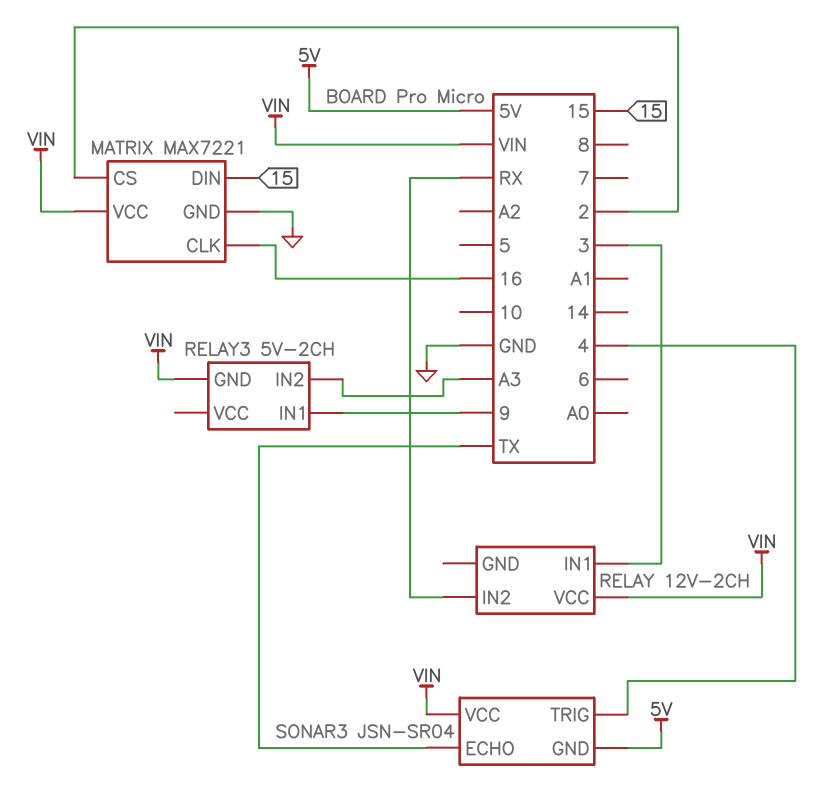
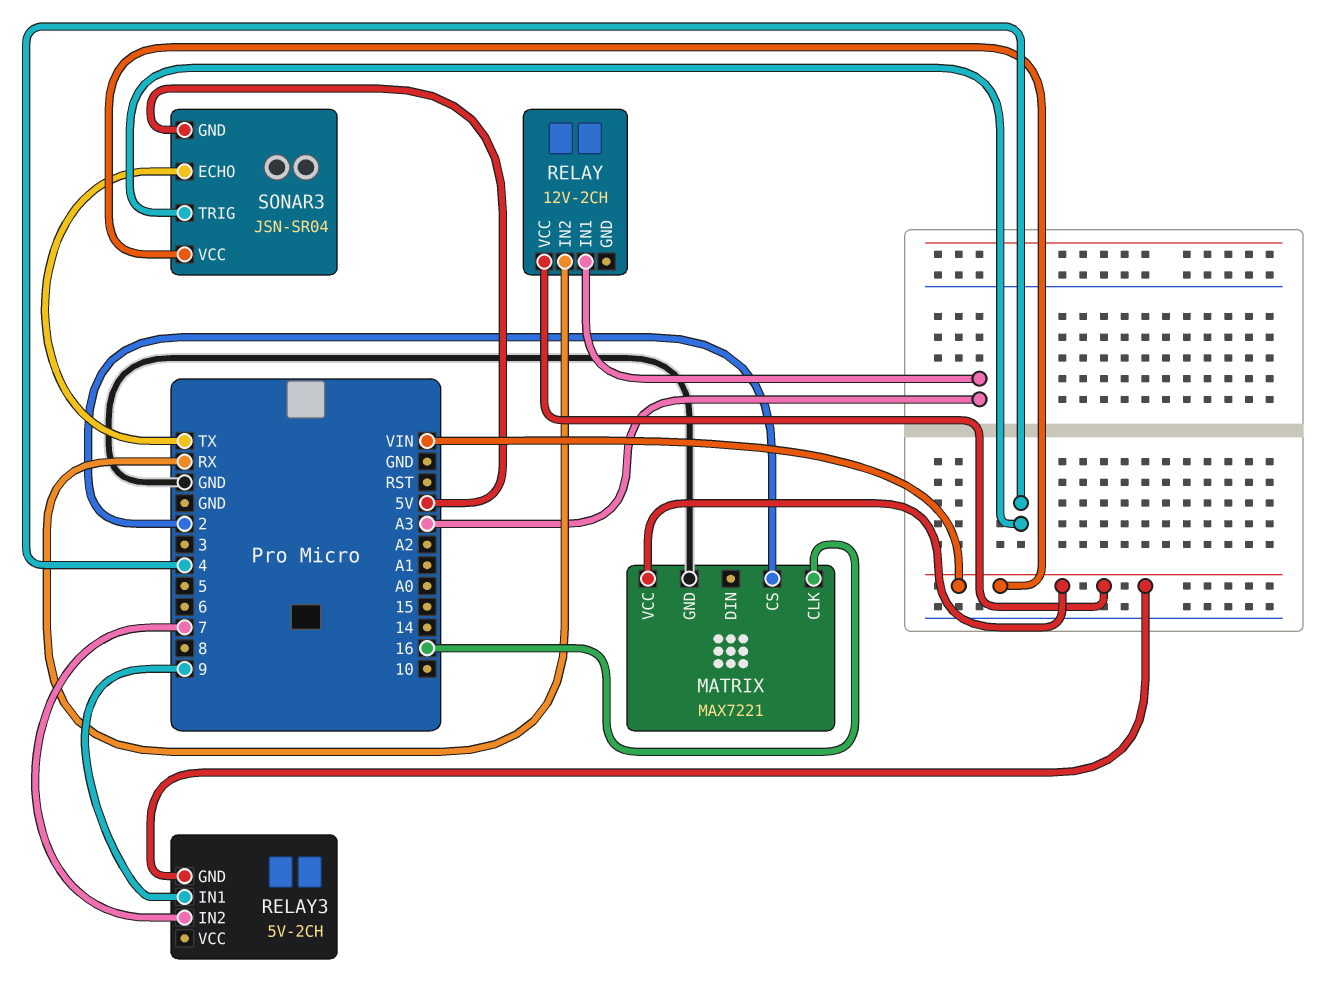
MATRIX pin DIN: 15 -> none
RELAY pin IN1: 3 -> A3
RELAY3 pin IN2: A3 -> 7

